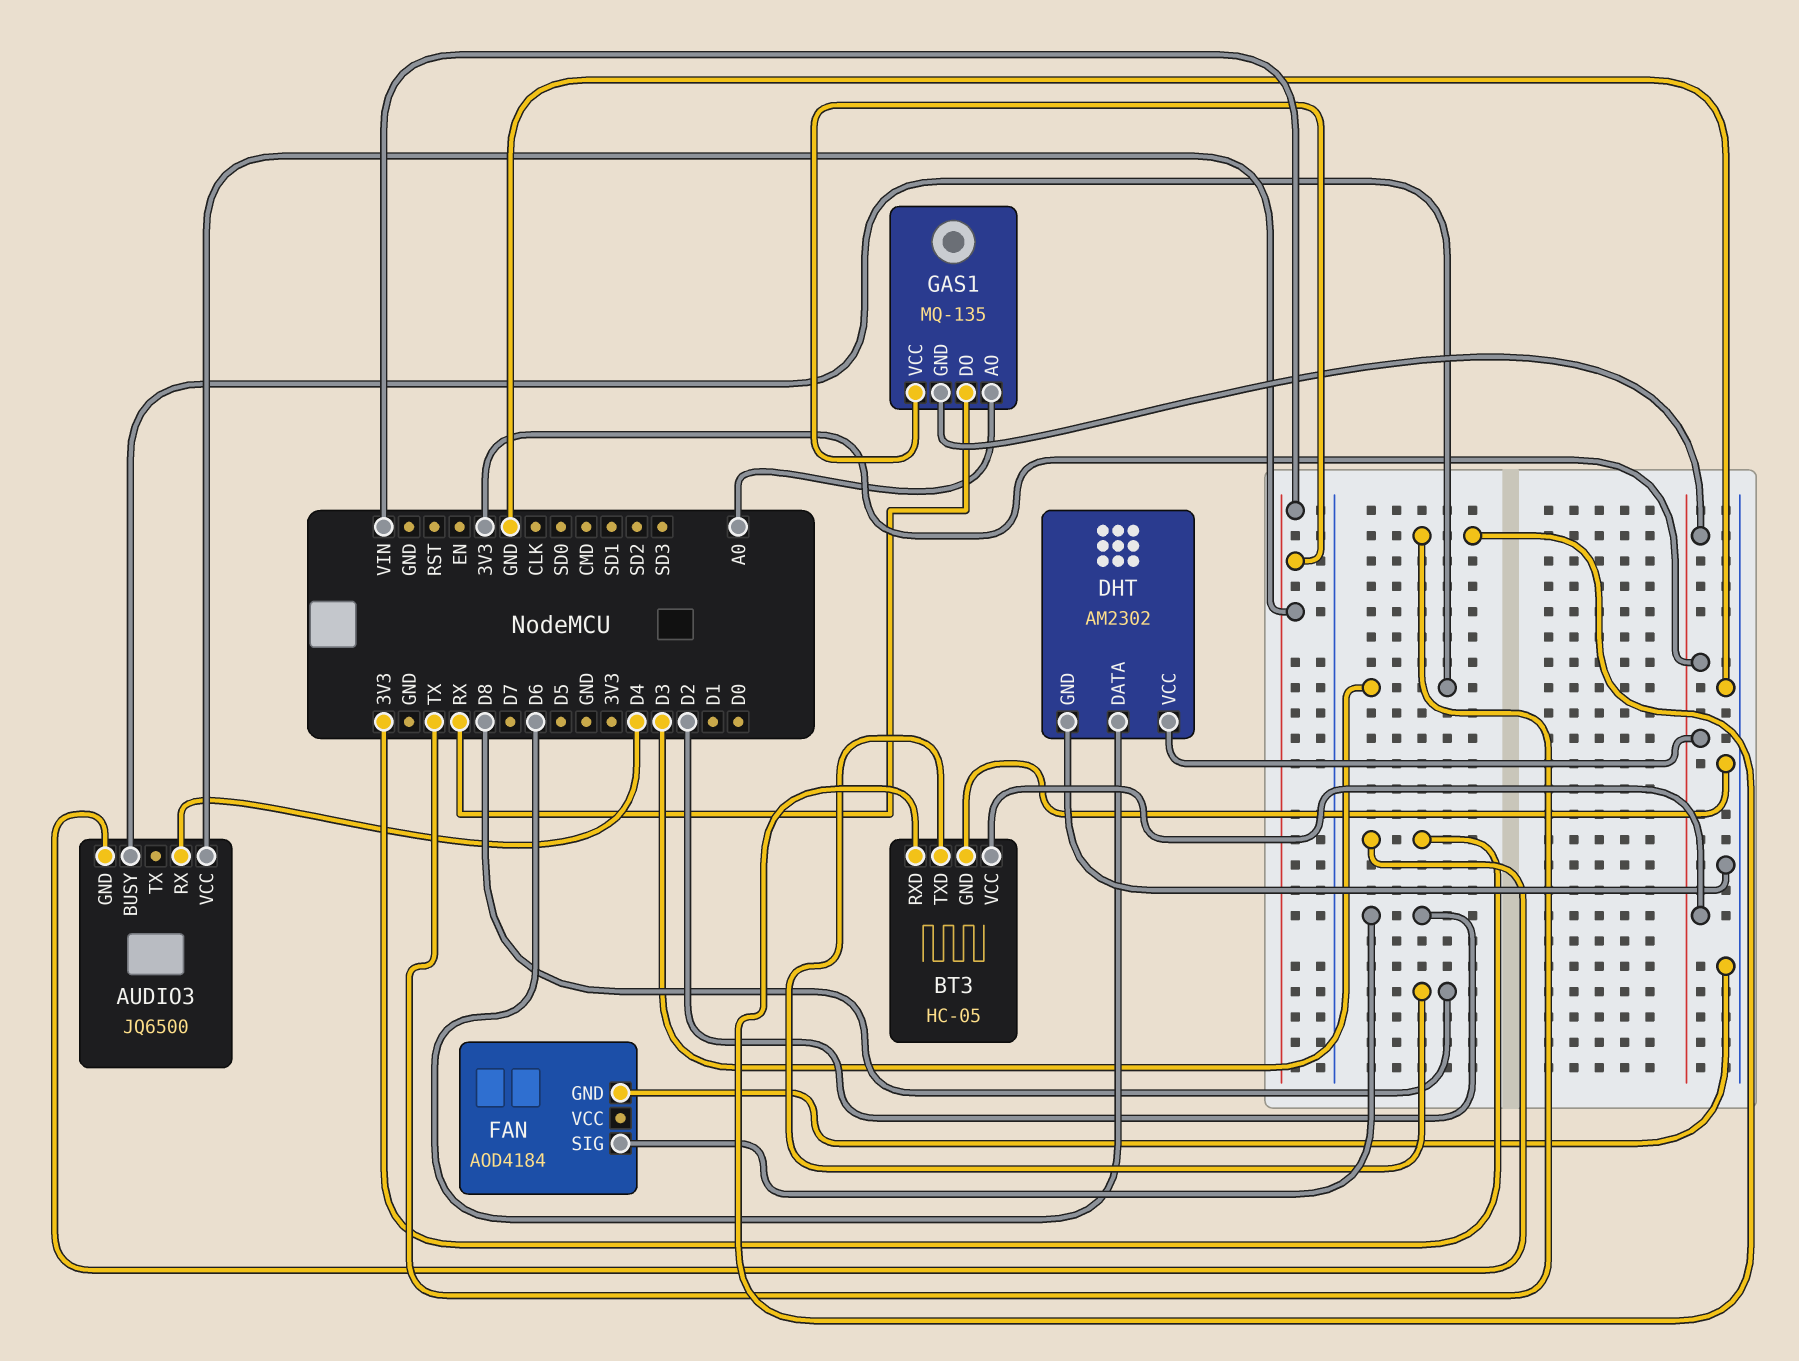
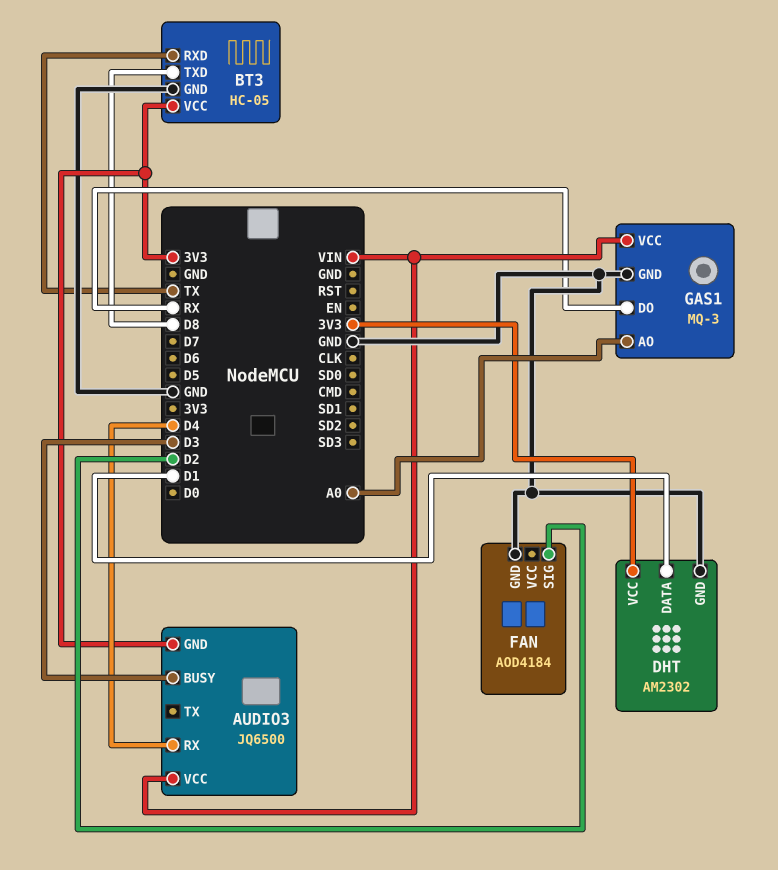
DHT pin DATA: D6 -> D1
GAS1: MQ-135 -> MQ-3
GAS1 pin GND: 3V3 -> GND

